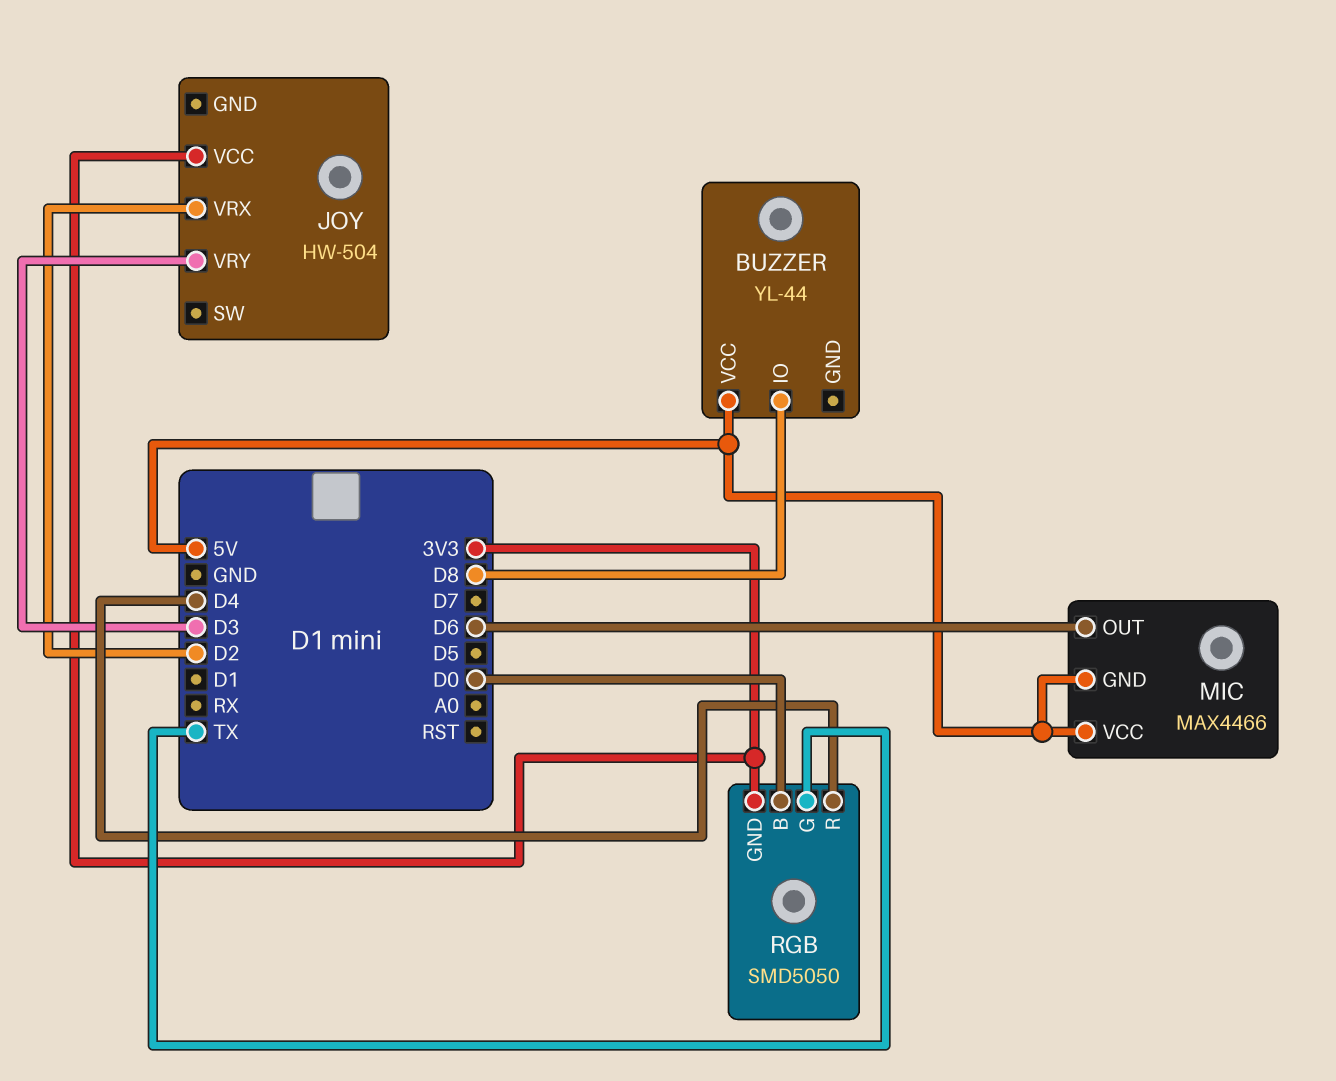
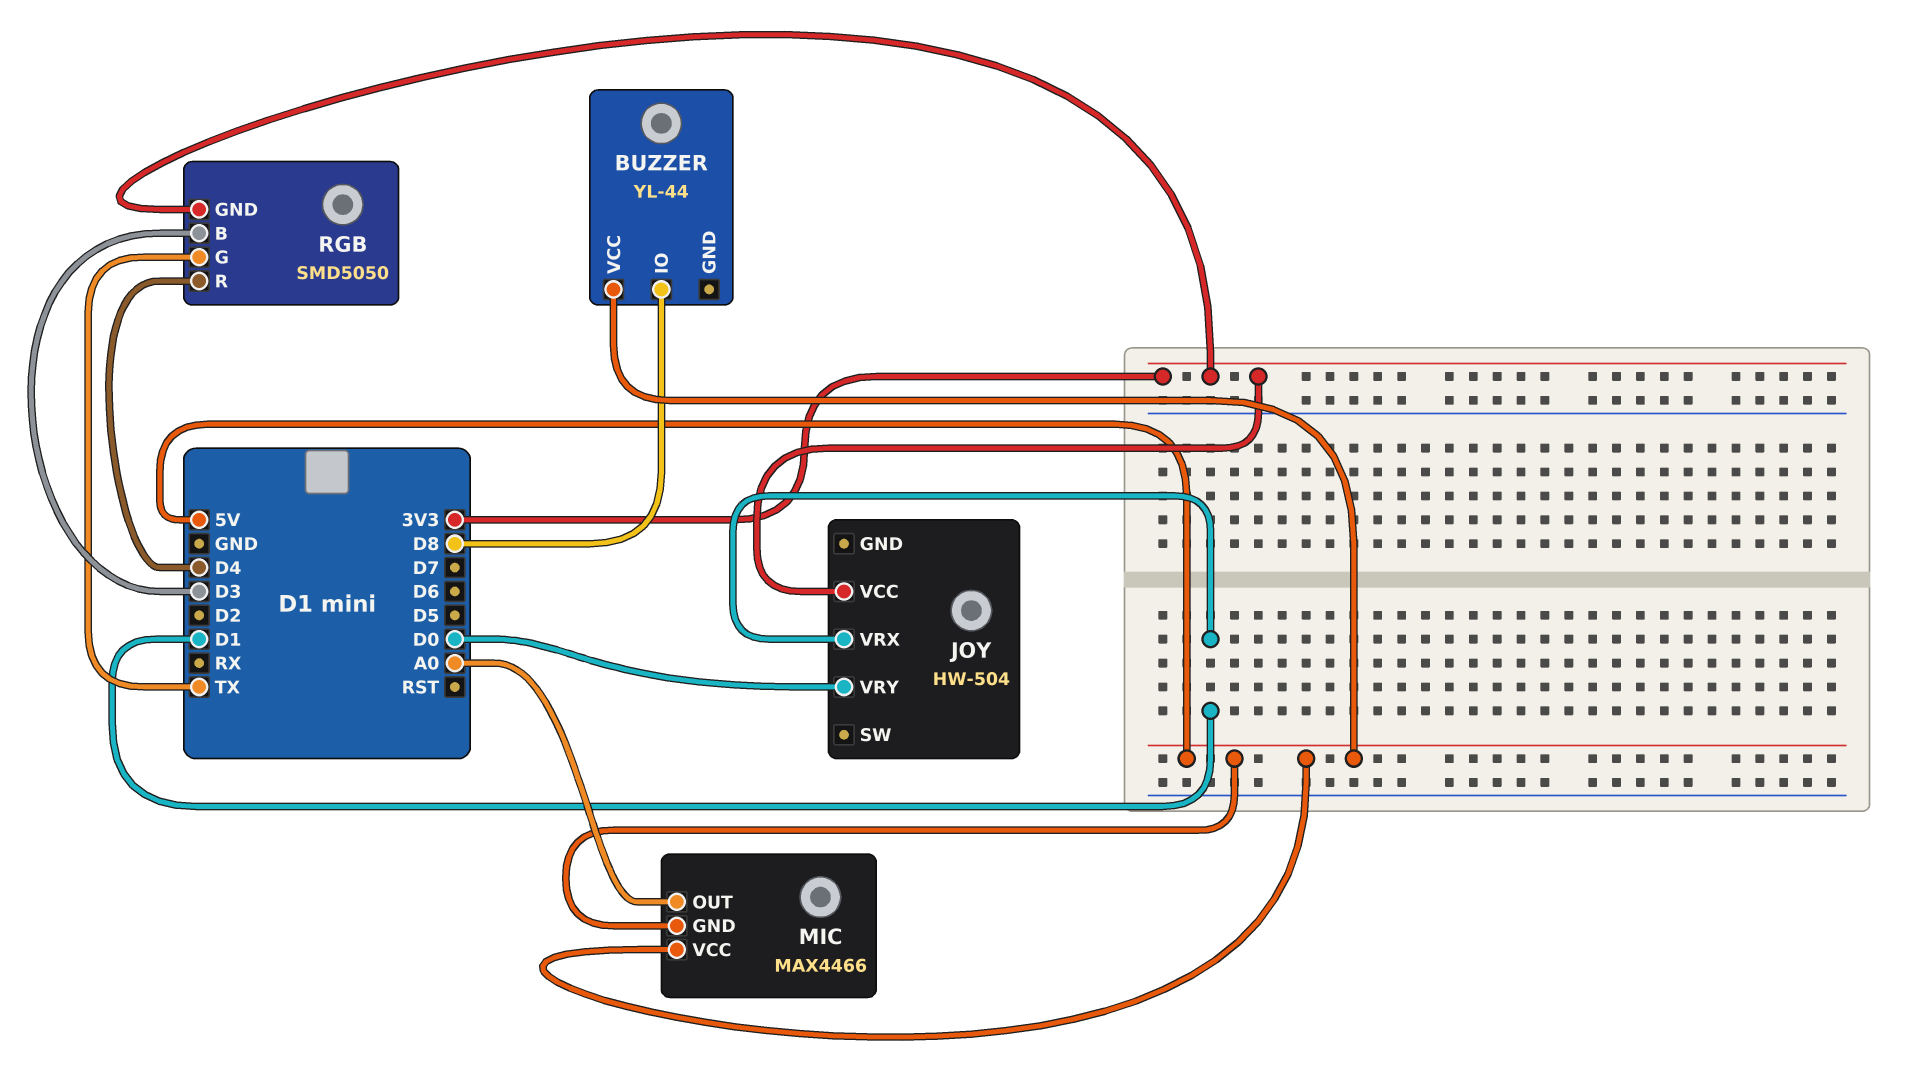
JOY pin VRX: D2 -> D1
JOY pin VRY: D3 -> D0
MIC pin OUT: D6 -> A0
RGB pin B: D0 -> D3

